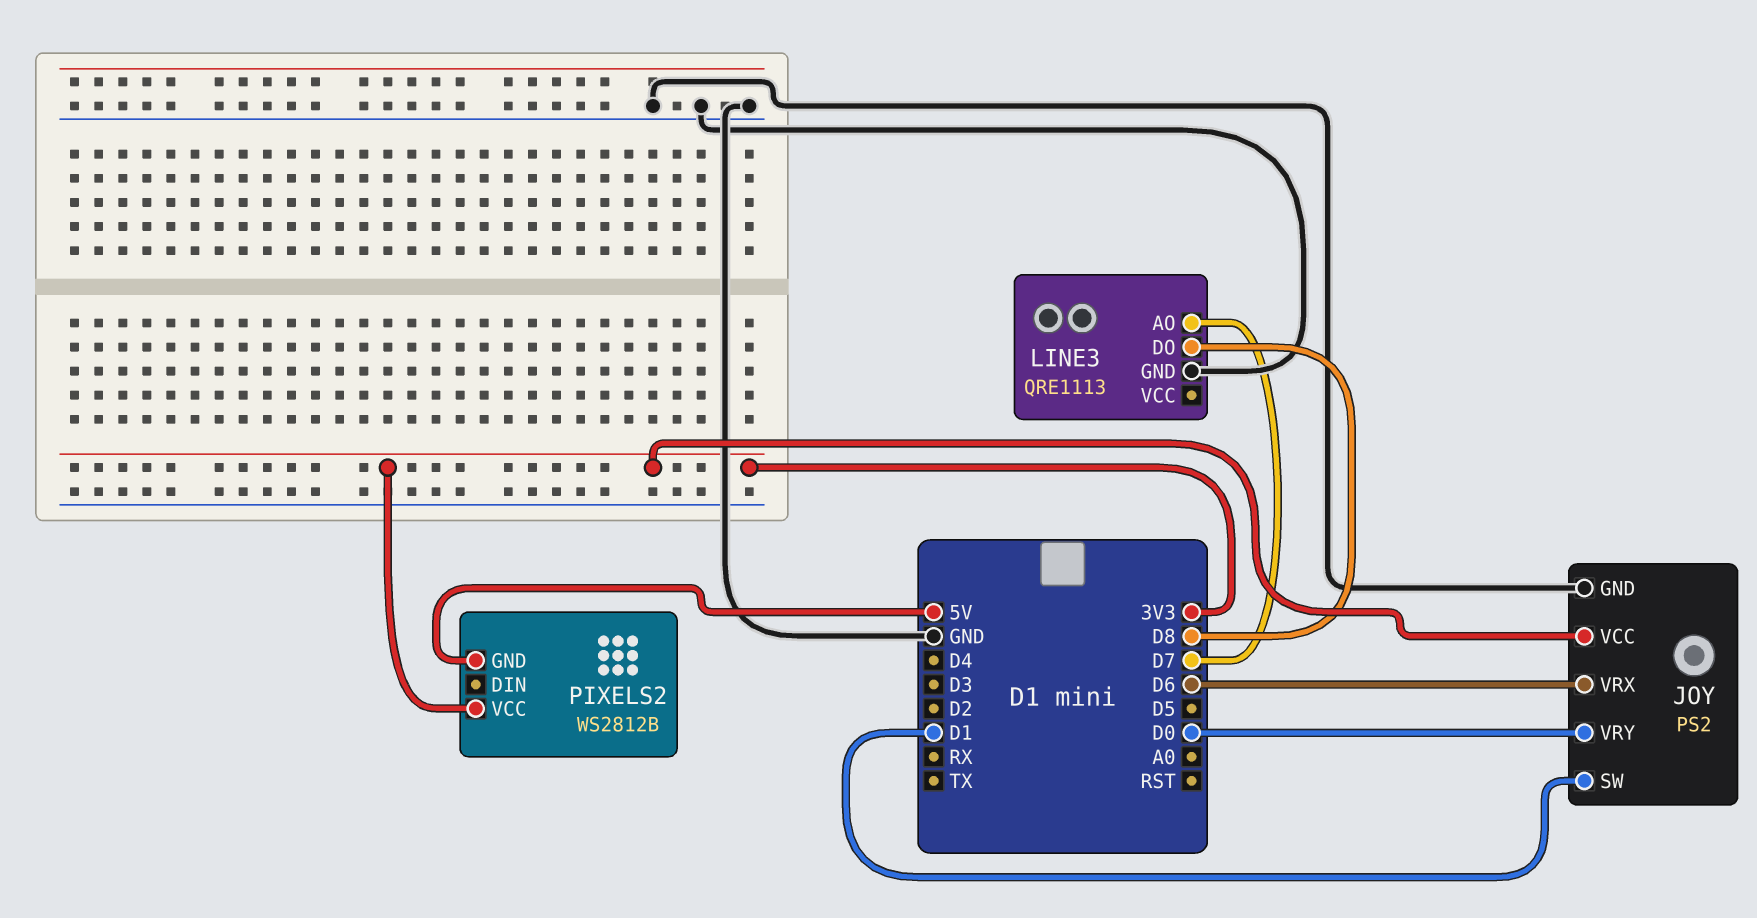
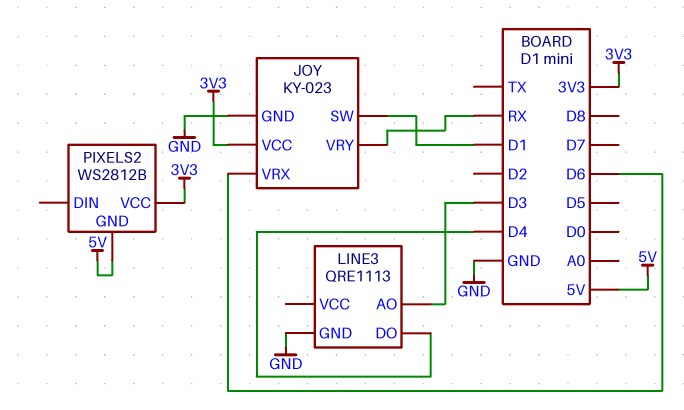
JOY: PS2 -> KY-023
JOY pin VRY: D0 -> RX
LINE3 pin AO: D7 -> D3
LINE3 pin DO: D8 -> D4

